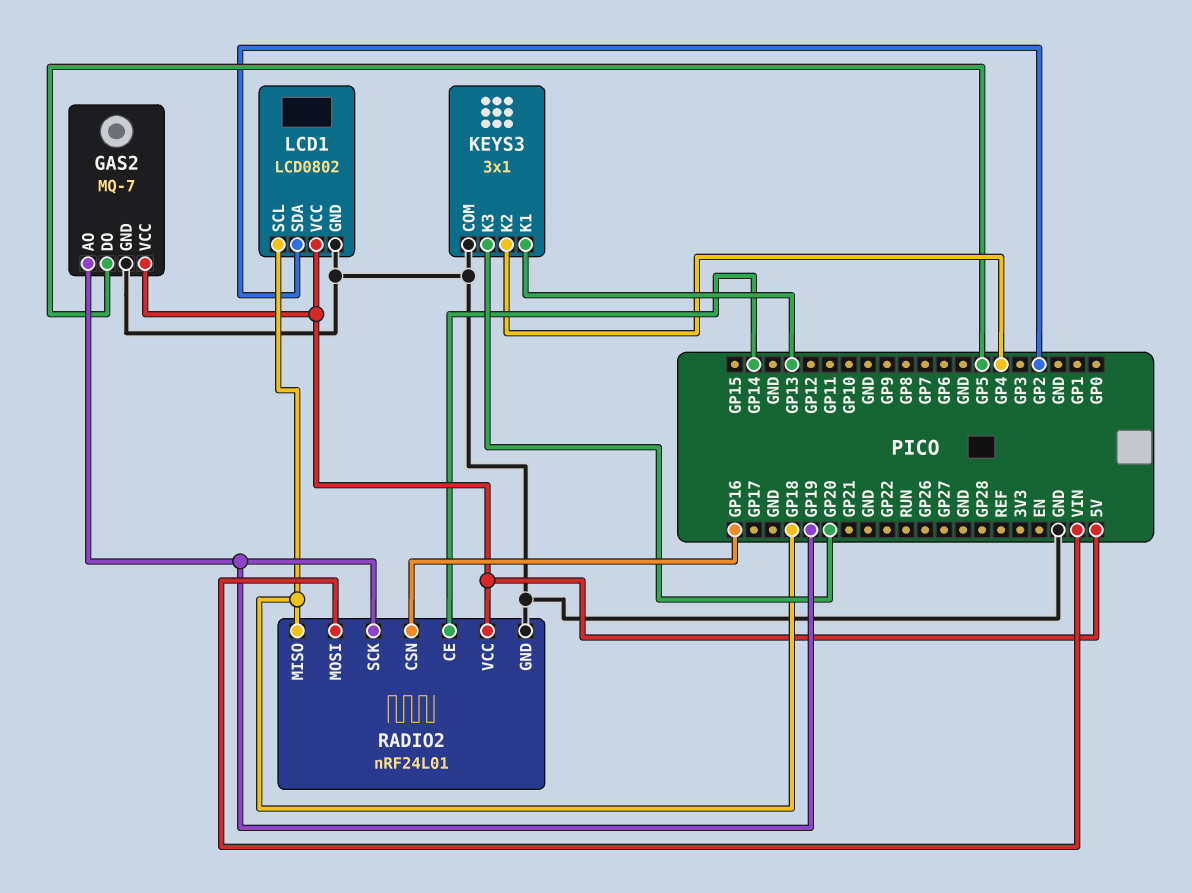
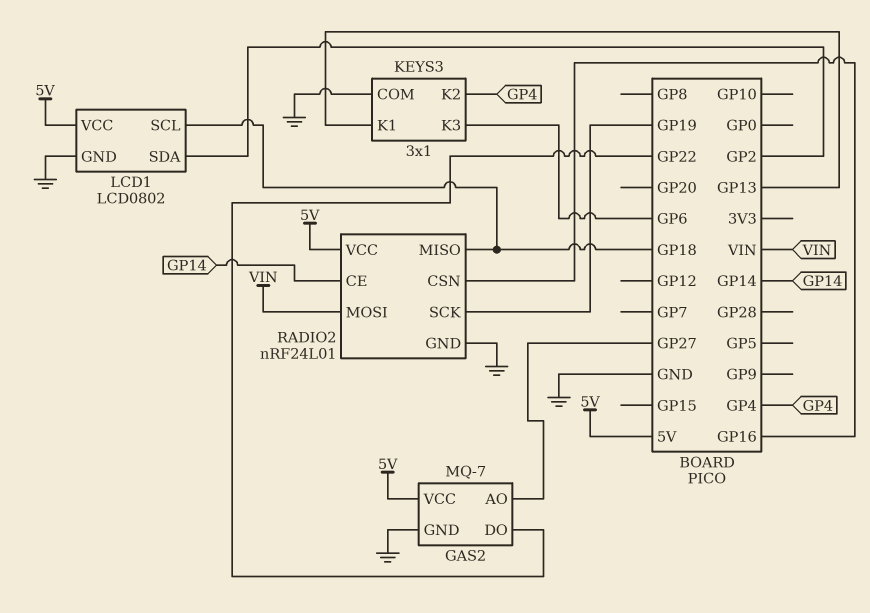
GAS2 pin AO: GP19 -> GP27
GAS2 pin DO: GP5 -> GP22
KEYS3 pin K3: GP20 -> GP6

